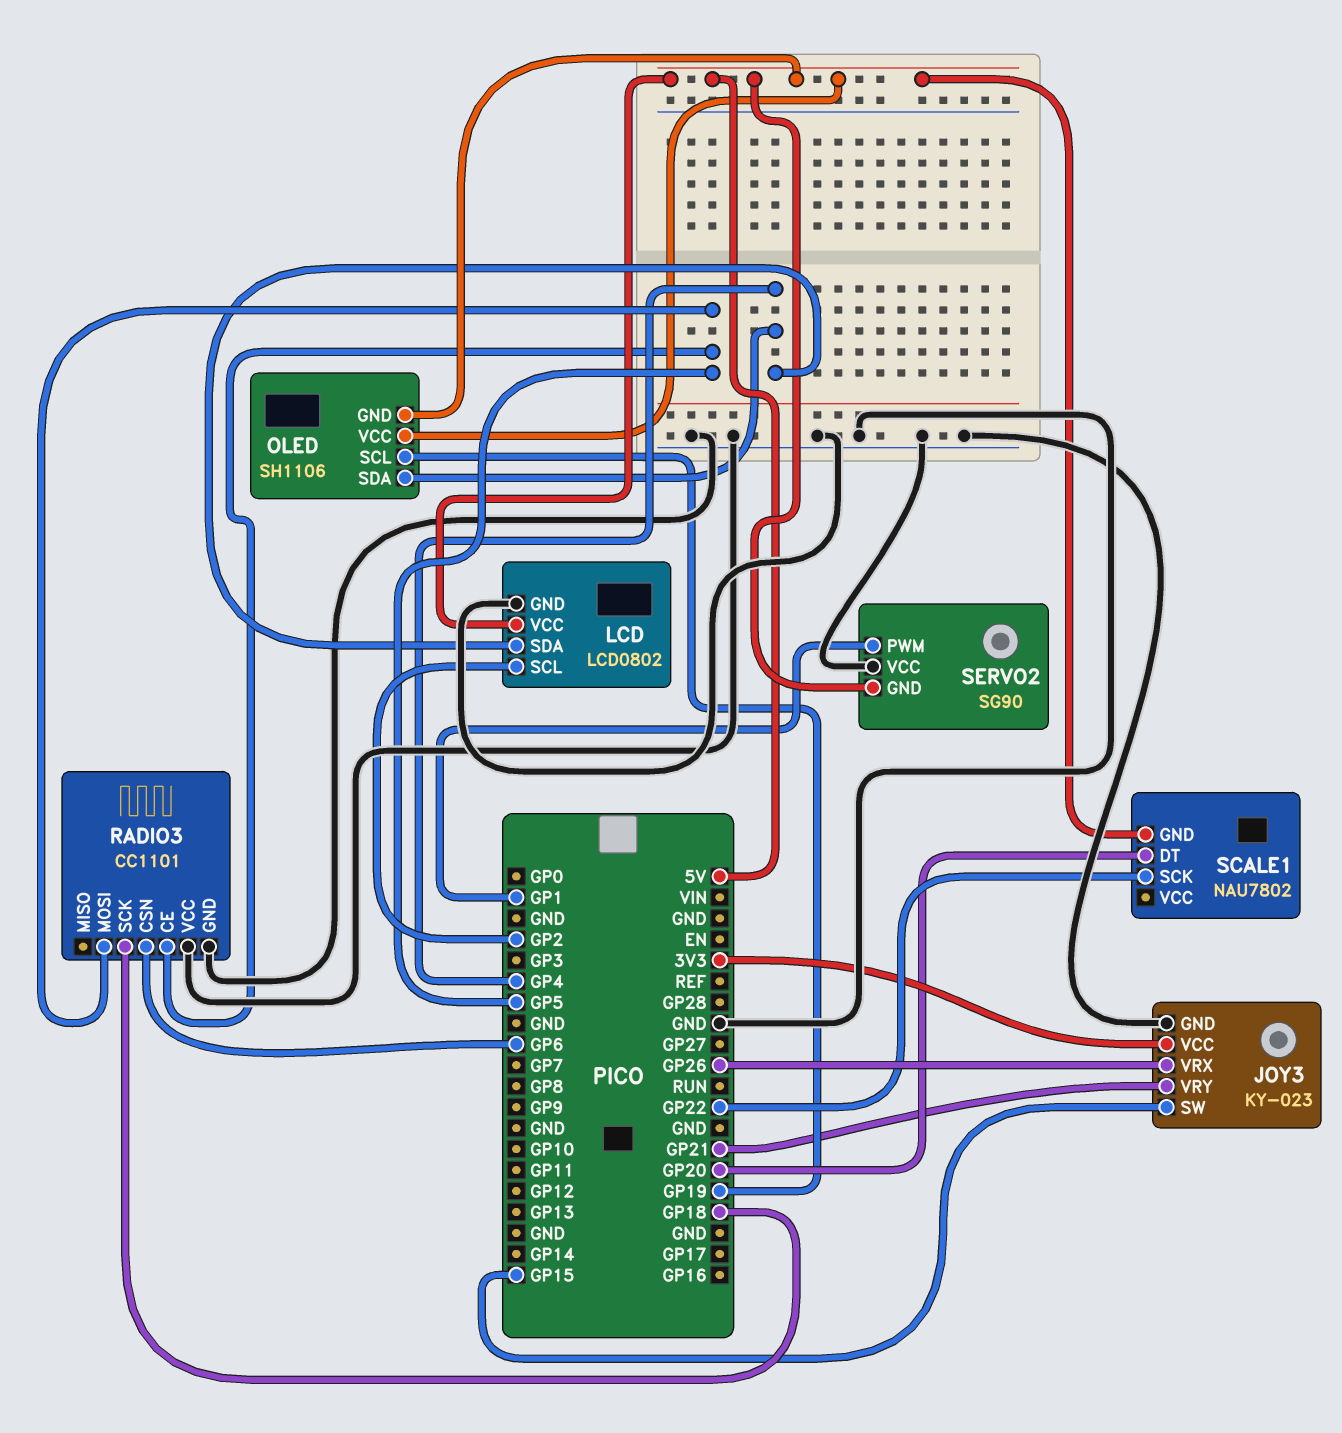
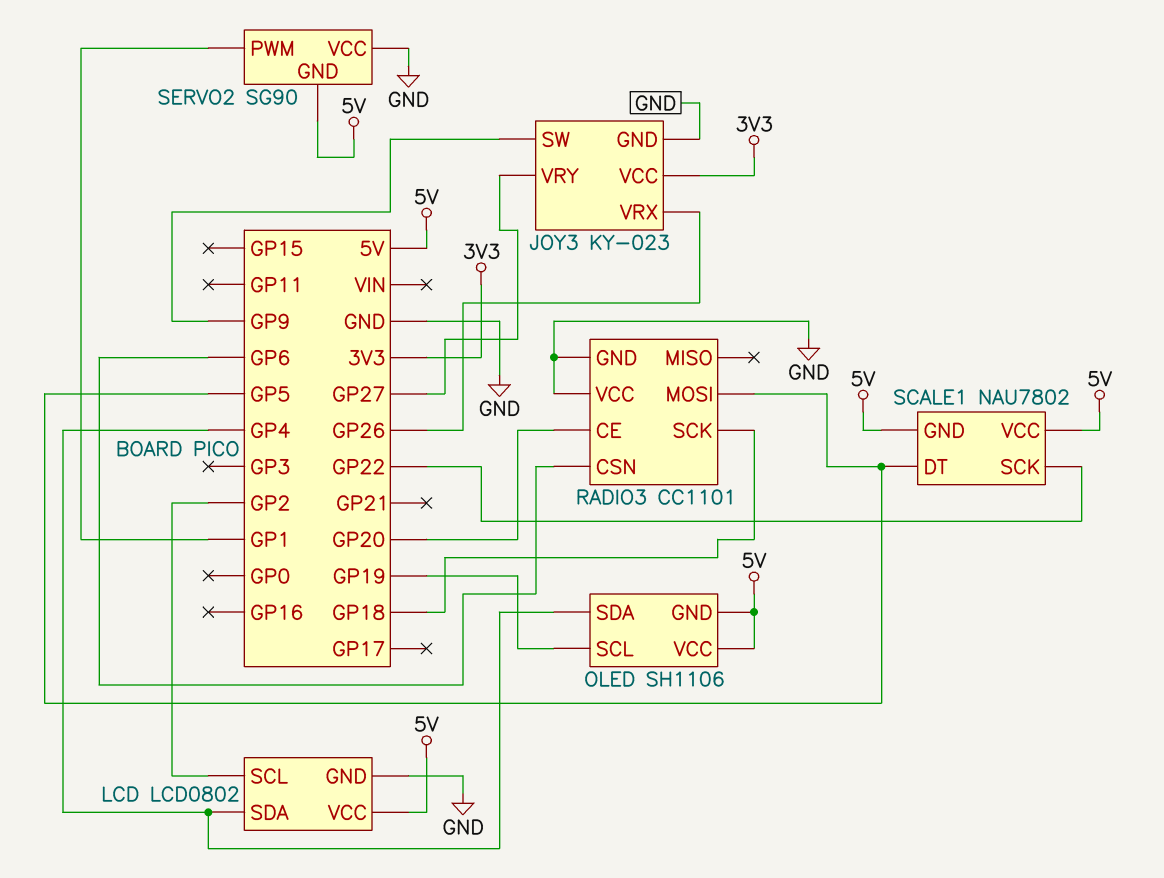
JOY3 pin SW: GP15 -> GP9
JOY3 pin VRY: GP21 -> GP27
RADIO3 pin CE: GP5 -> GP20
SCALE1 pin DT: GP20 -> GP5
SCALE1 pin VCC: none -> 5V

